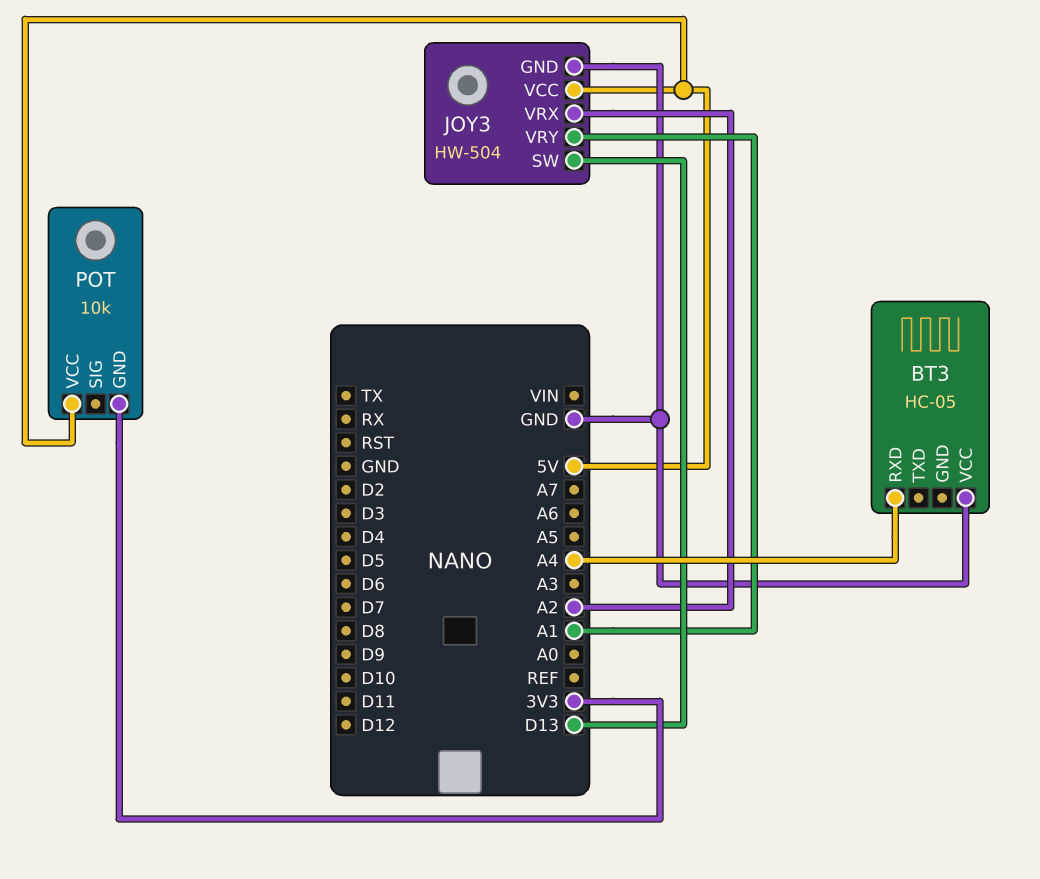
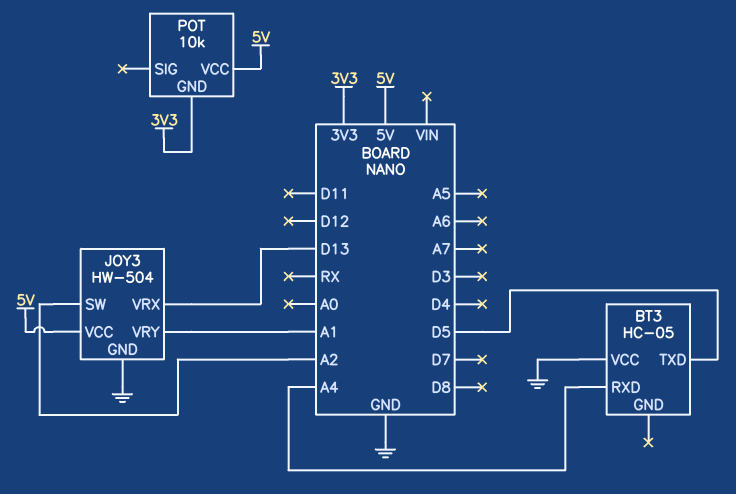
BT3 pin TXD: none -> D5
JOY3 pin SW: D13 -> A2
JOY3 pin VRX: A2 -> D13

